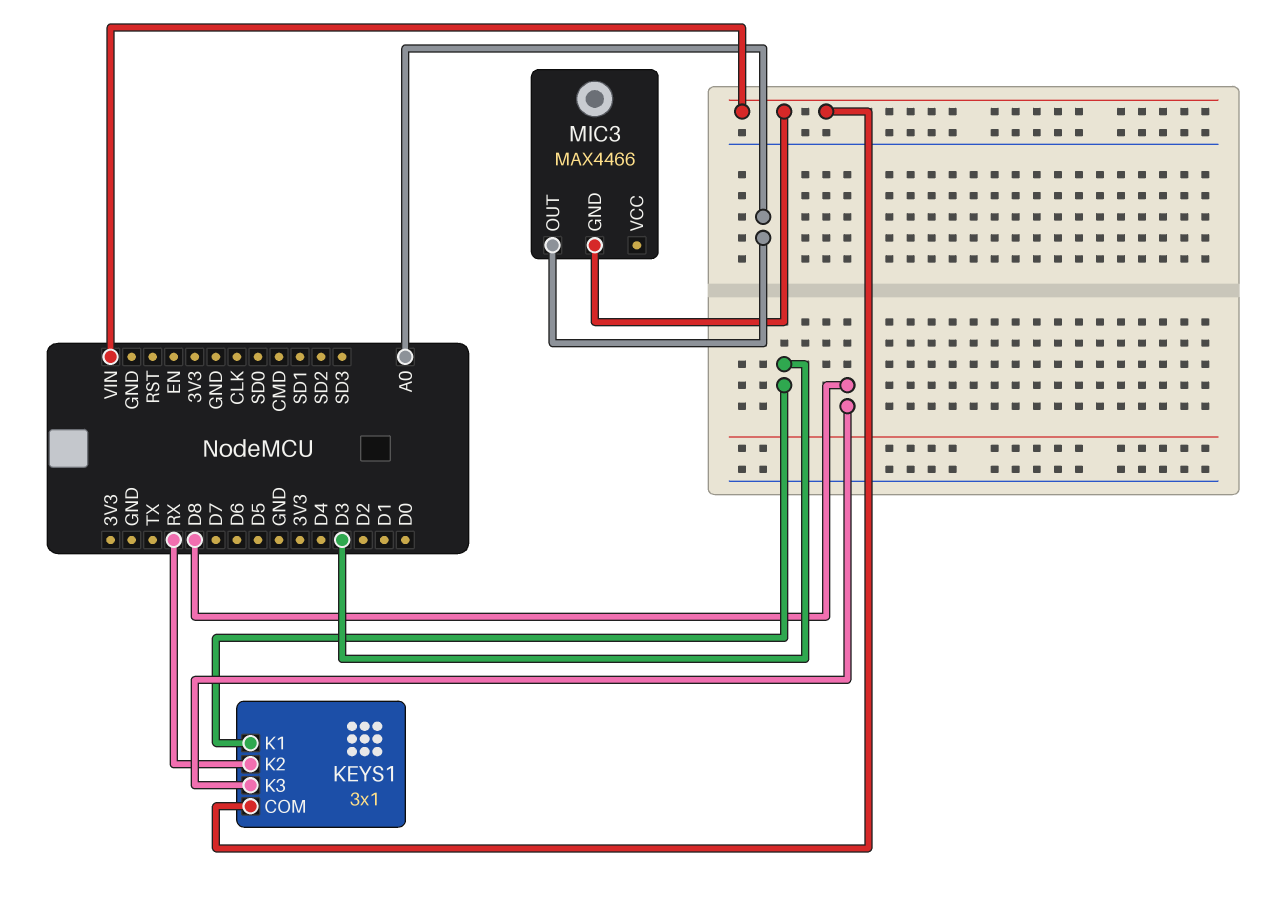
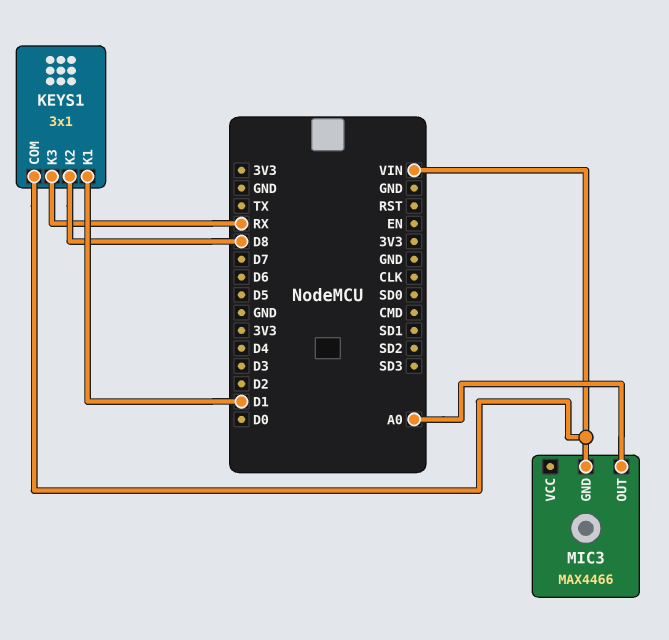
KEYS1 pin K1: D3 -> D1
KEYS1 pin K2: RX -> D8
KEYS1 pin K3: D8 -> RX

